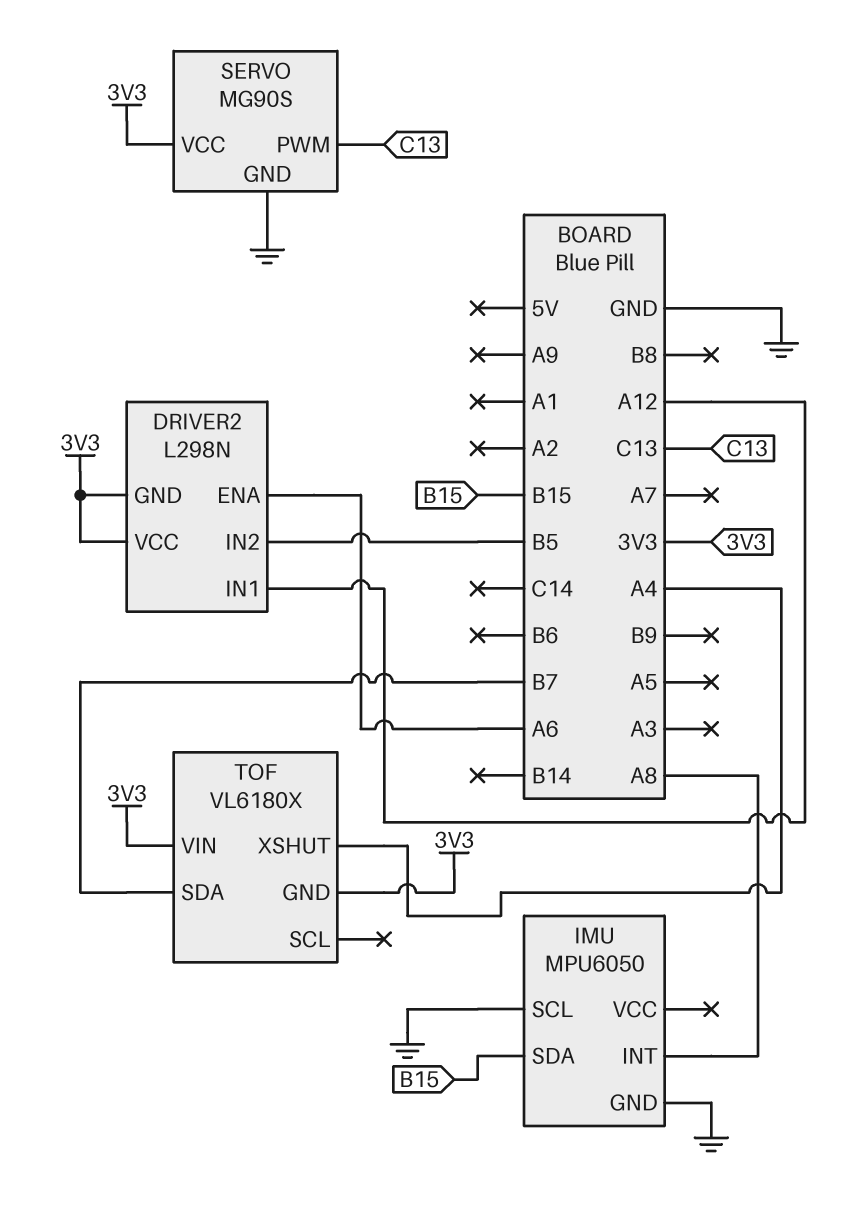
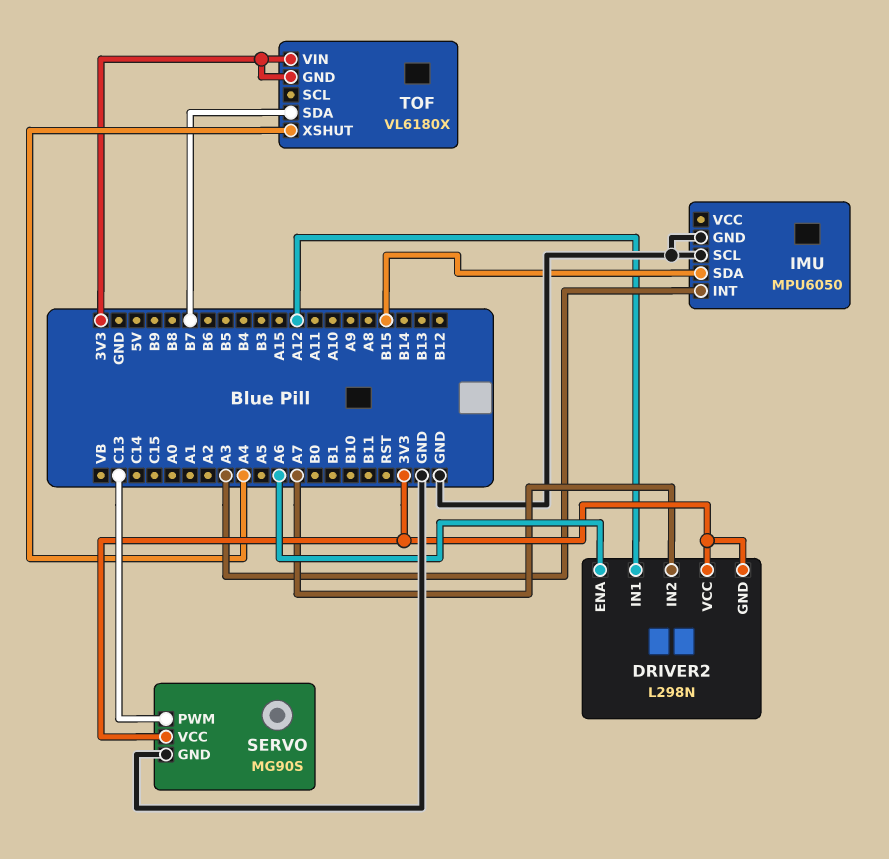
DRIVER2 pin IN2: B5 -> A7
IMU pin INT: A8 -> A3

